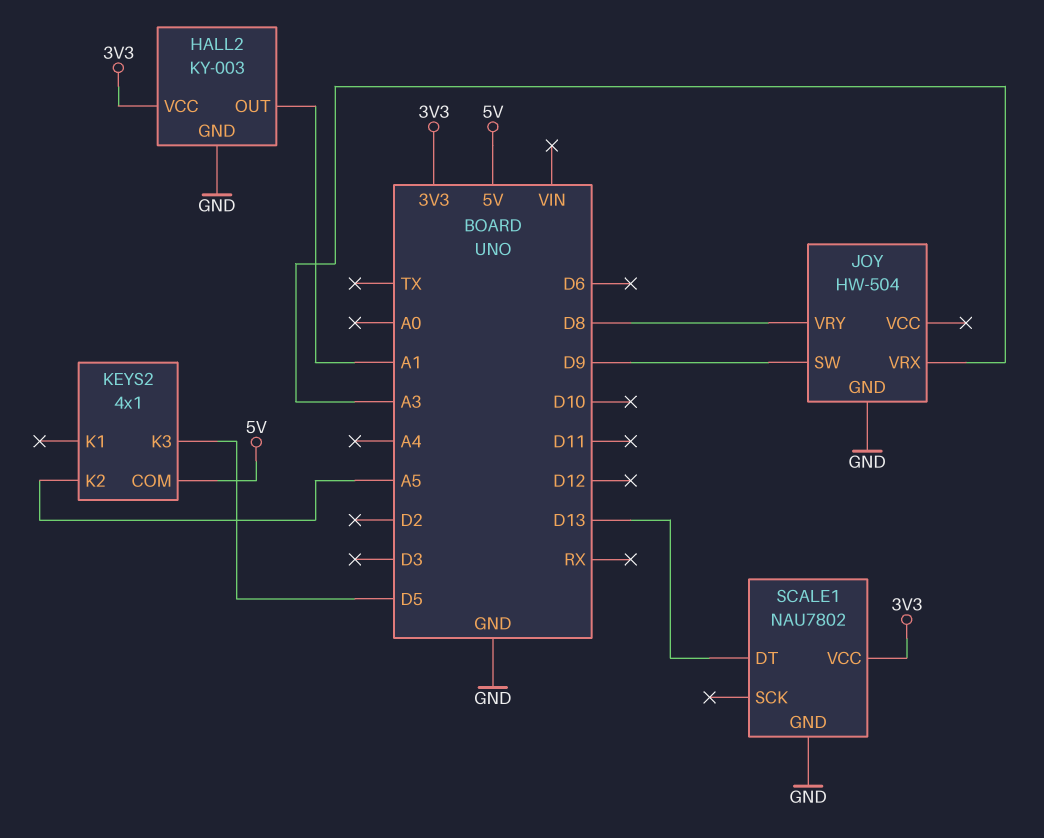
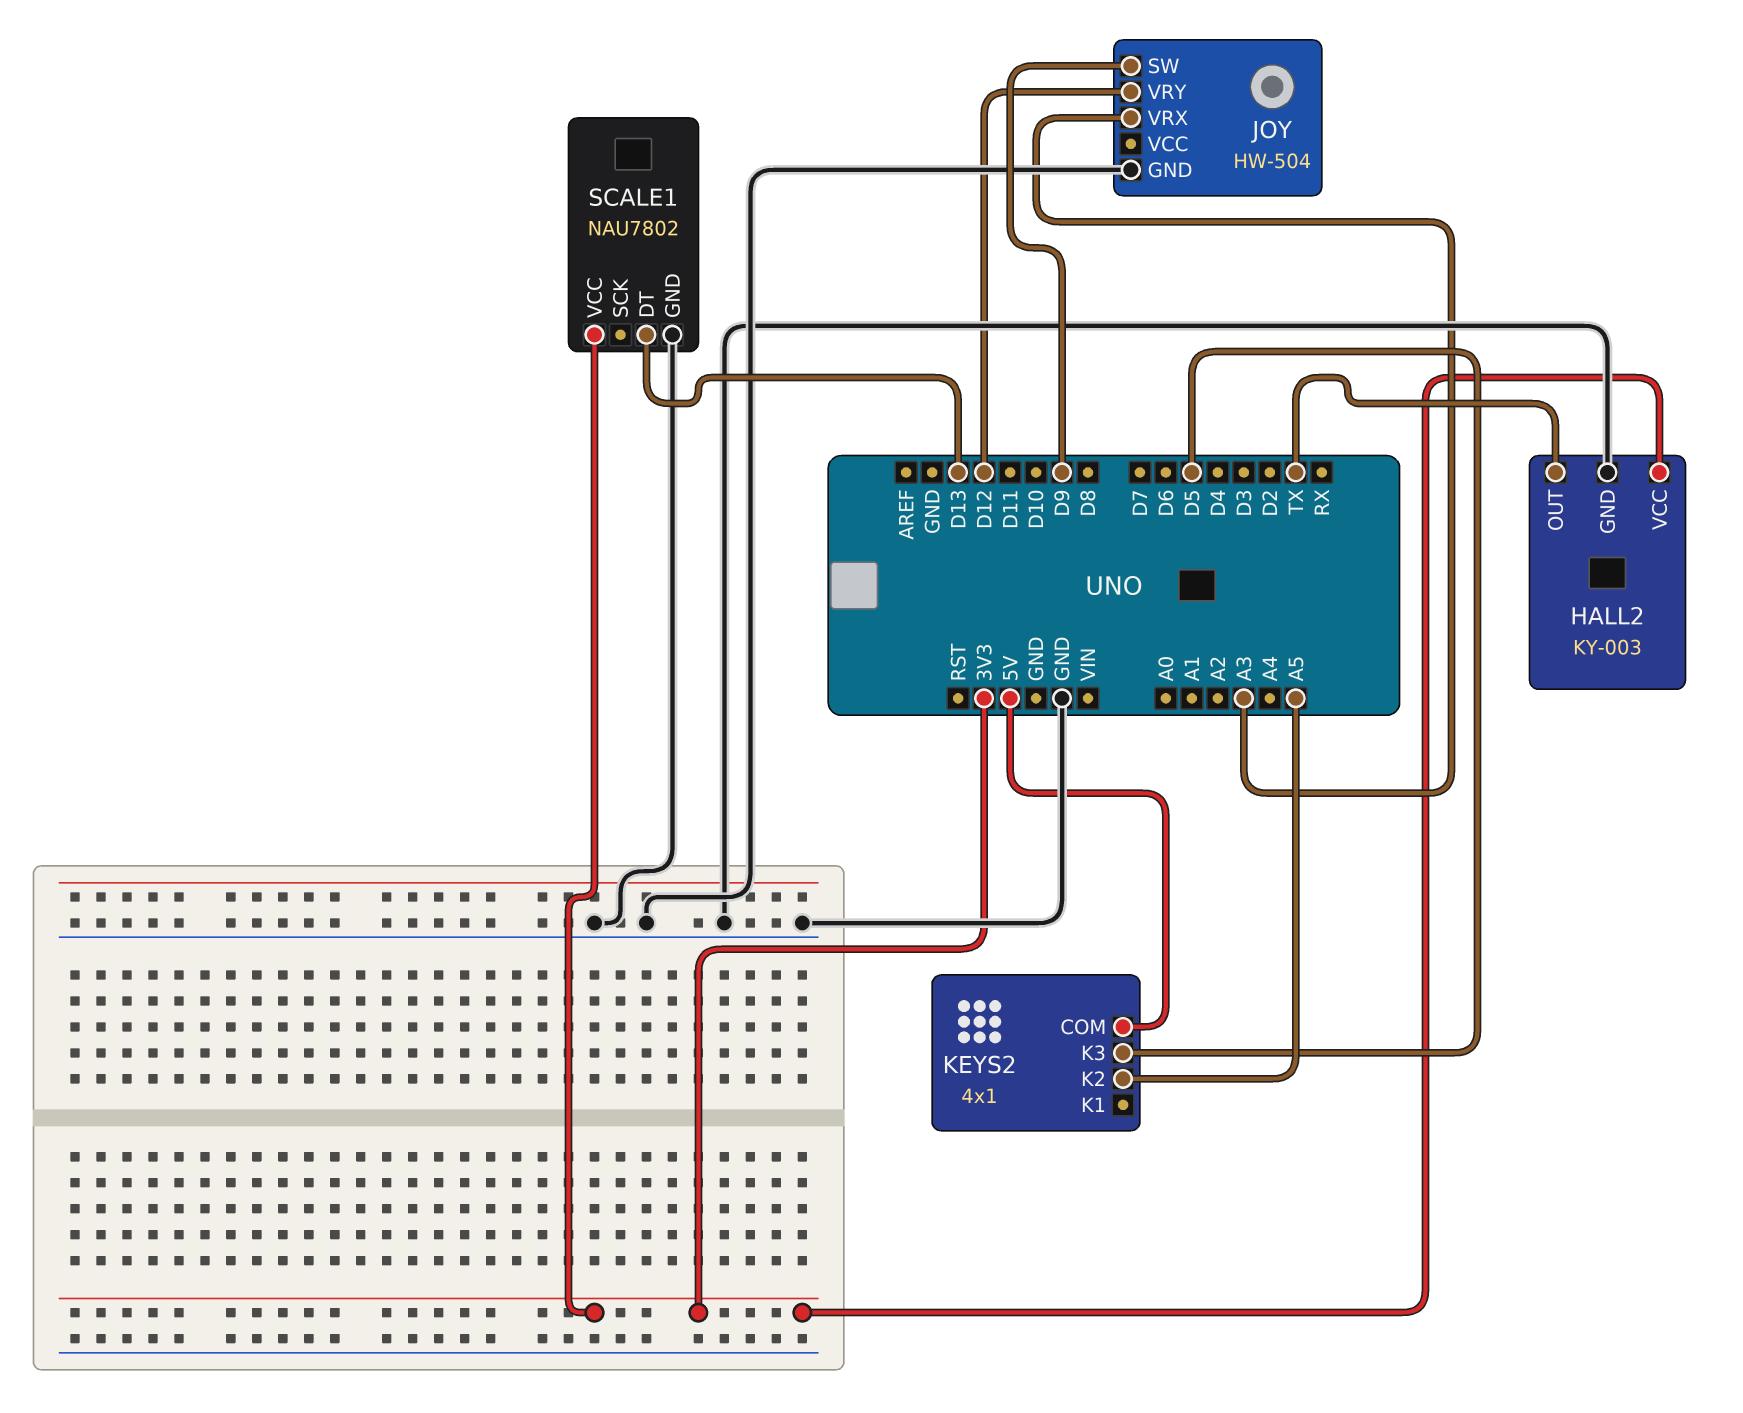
HALL2 pin OUT: A1 -> TX
JOY pin VRY: D8 -> D12

